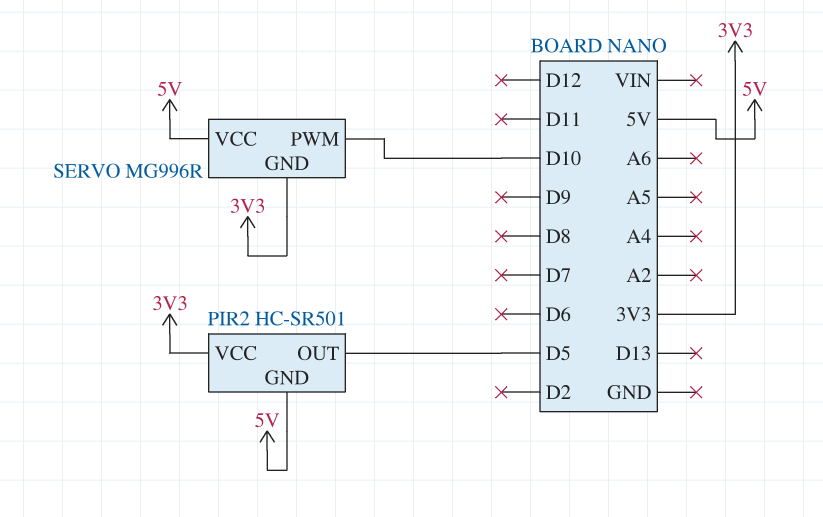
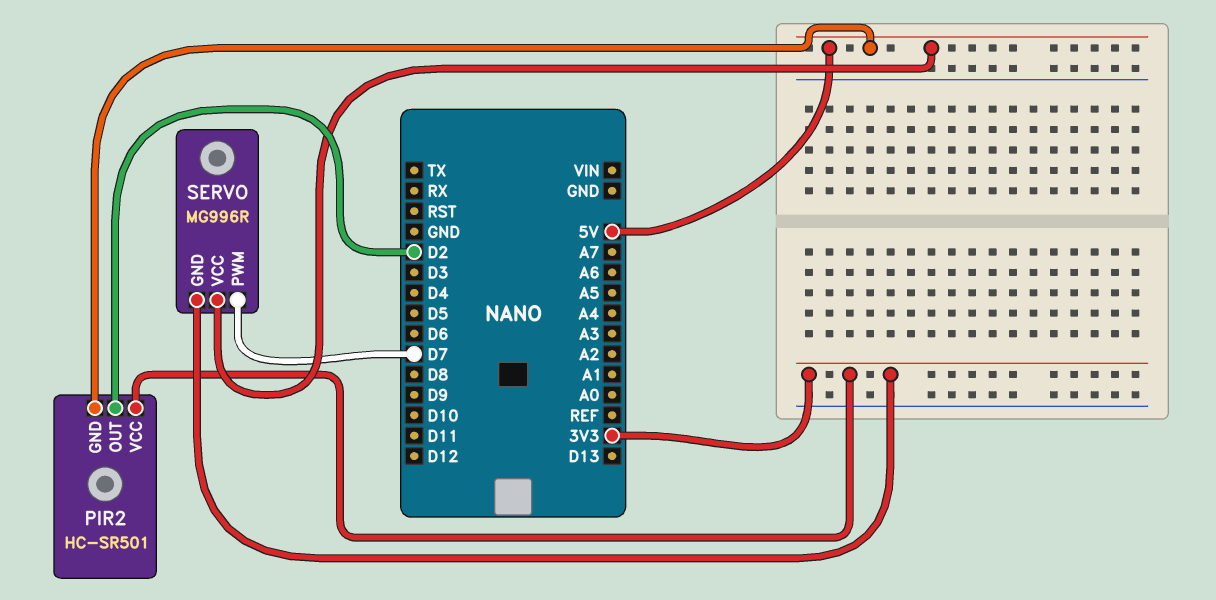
PIR2 pin OUT: D5 -> D2
SERVO pin PWM: D10 -> D7

